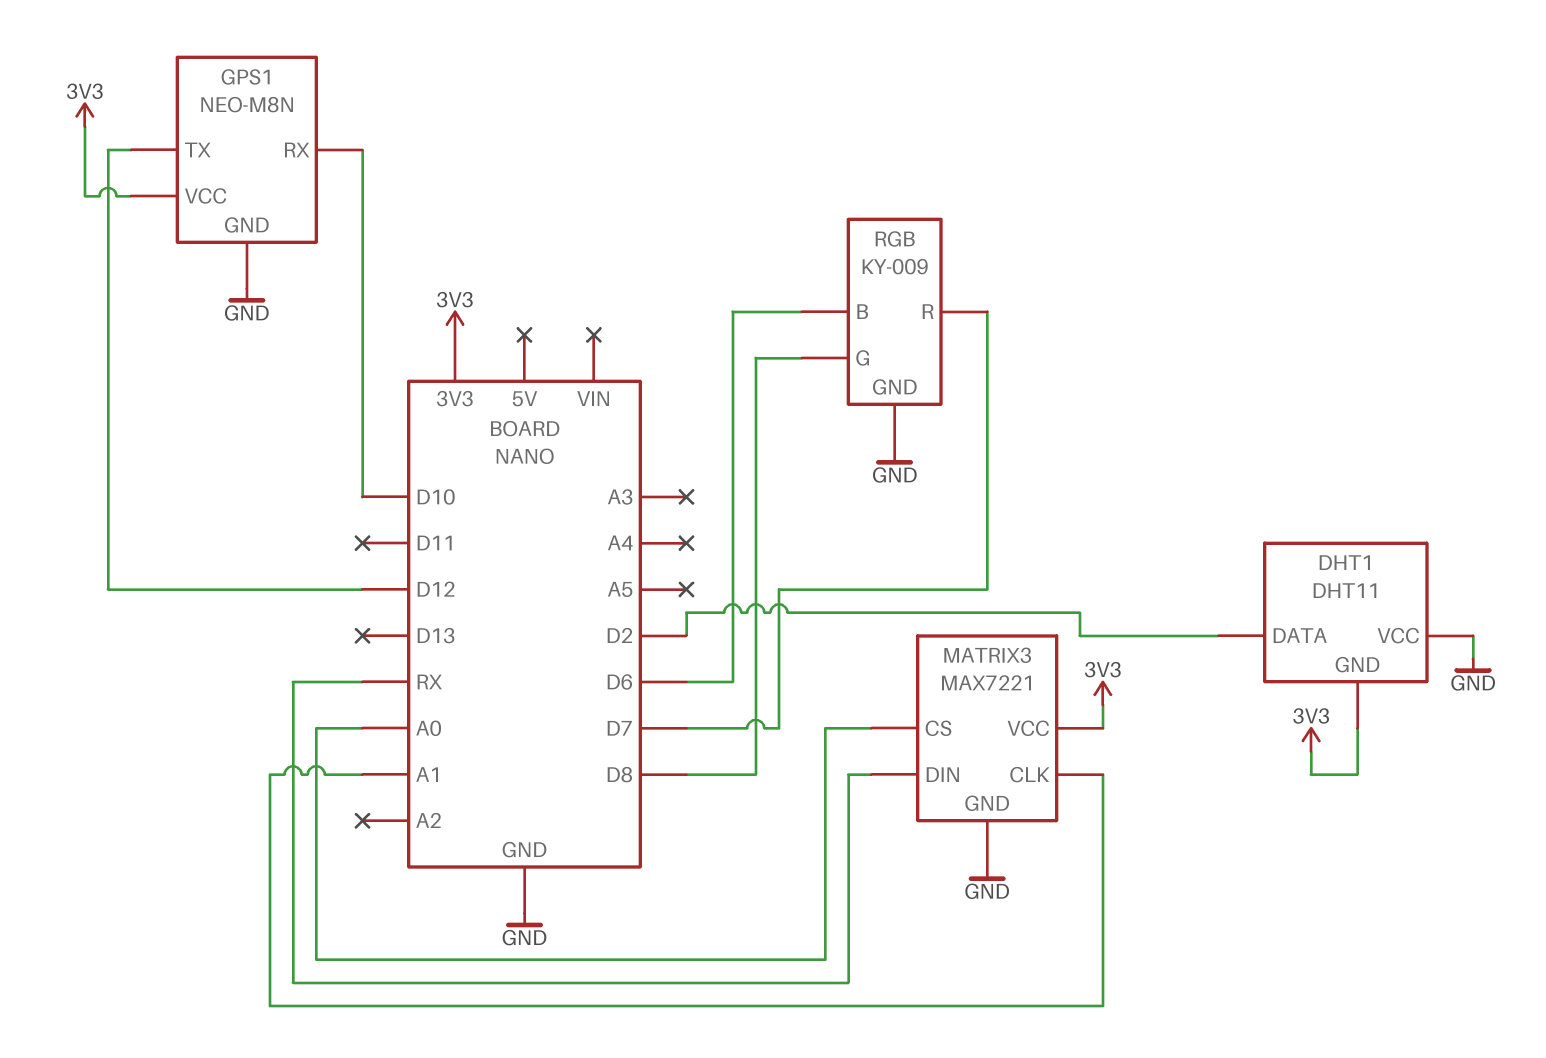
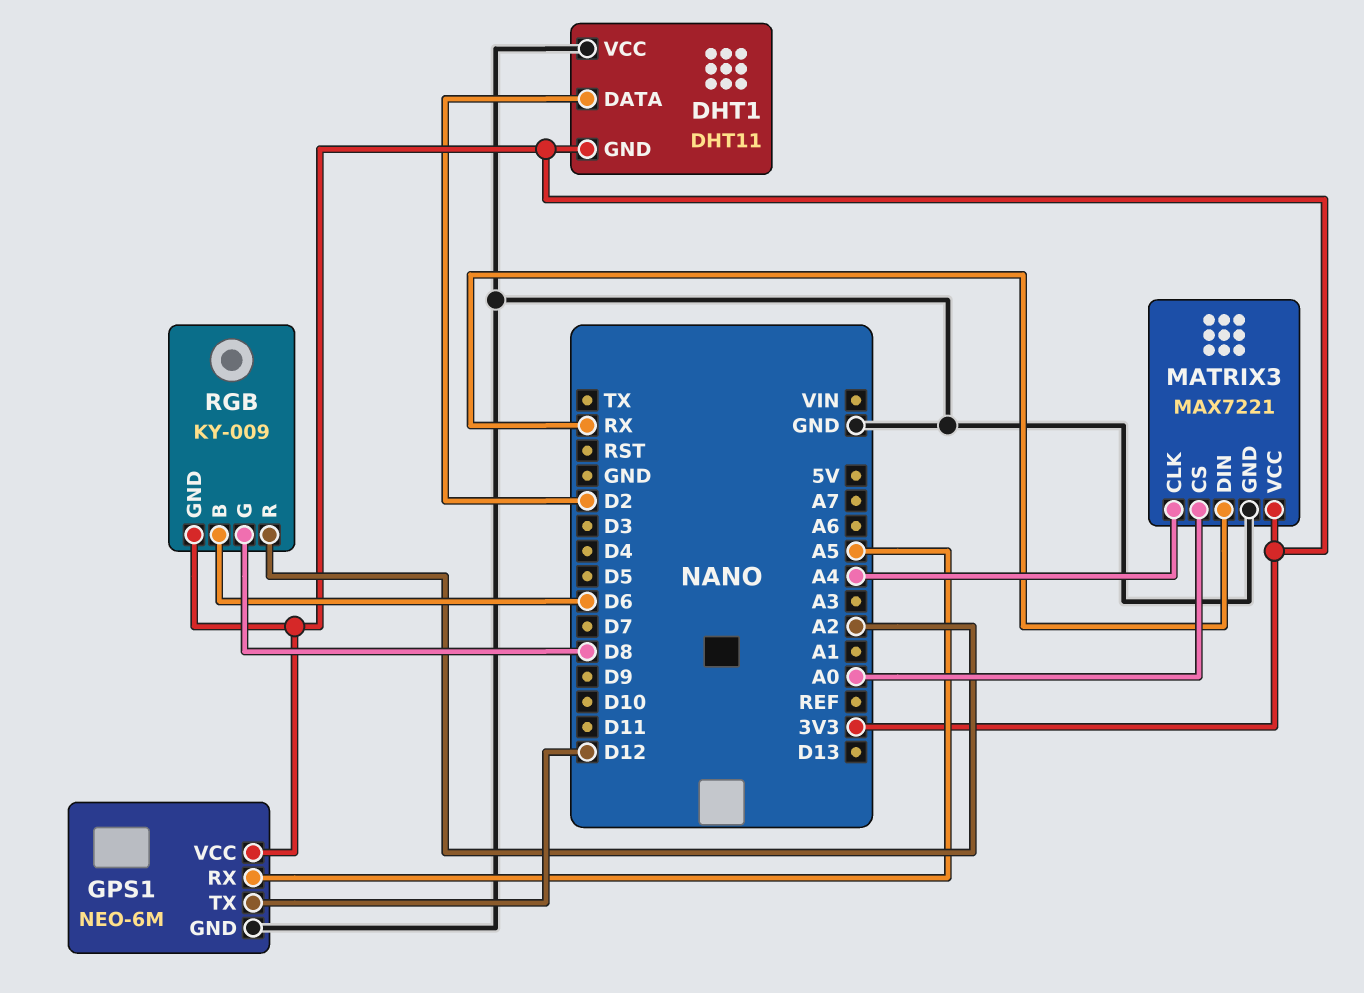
GPS1: NEO-M8N -> NEO-6M
GPS1 pin RX: D10 -> A5
MATRIX3 pin CLK: A1 -> A4
RGB pin GND: GND -> 3V3
RGB pin R: D7 -> A2

